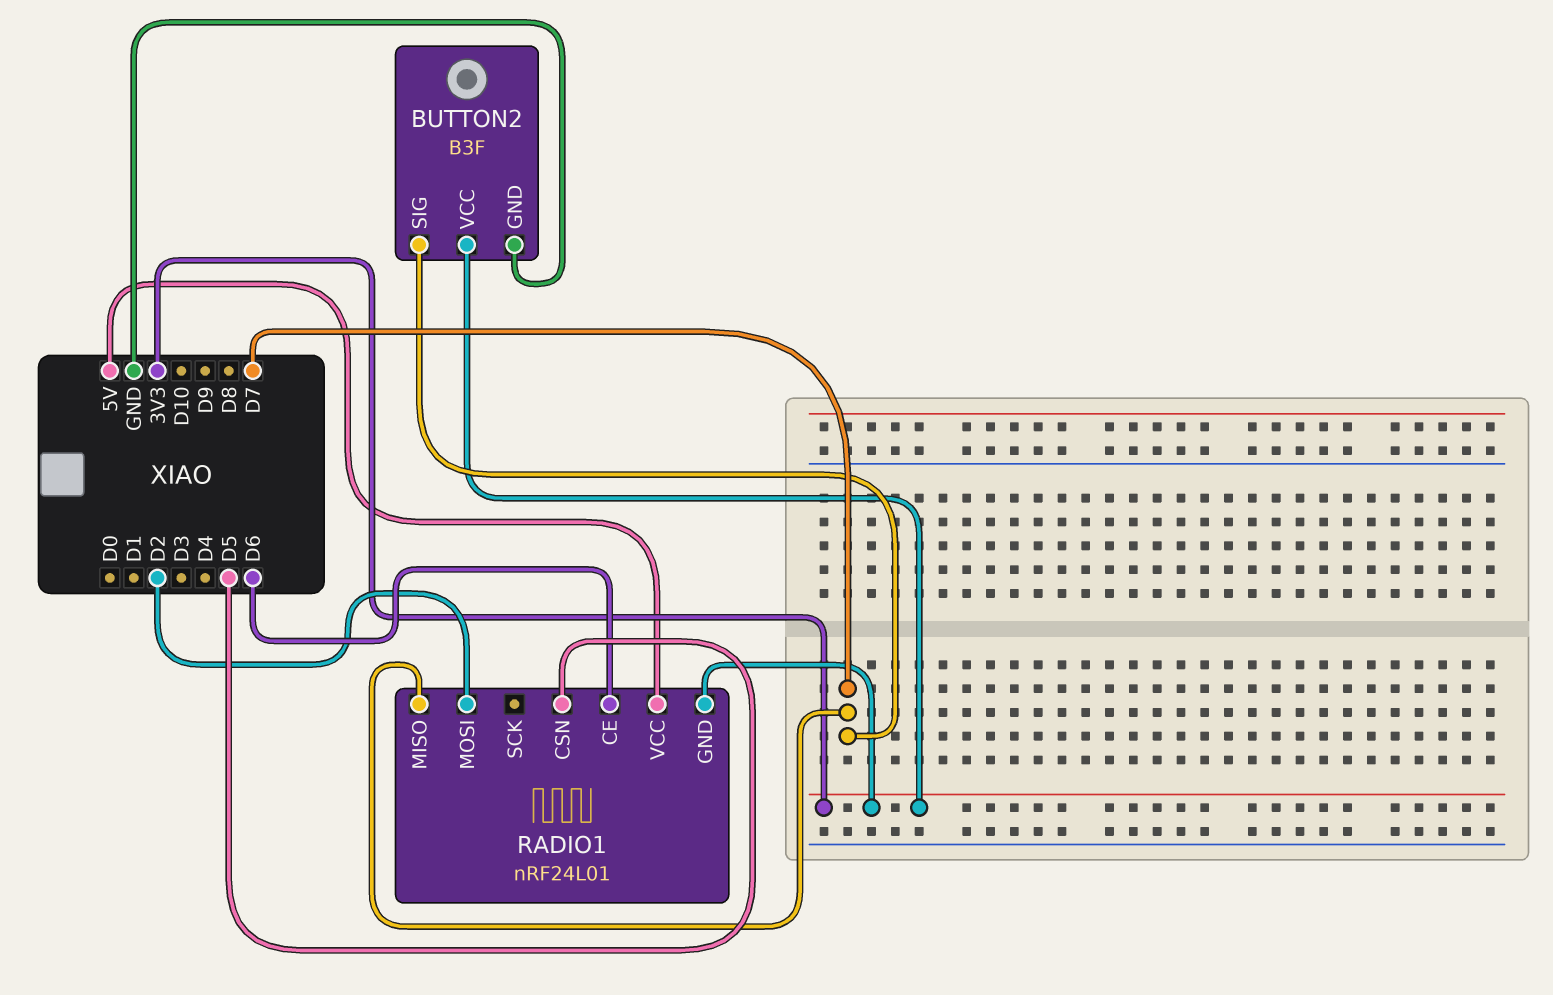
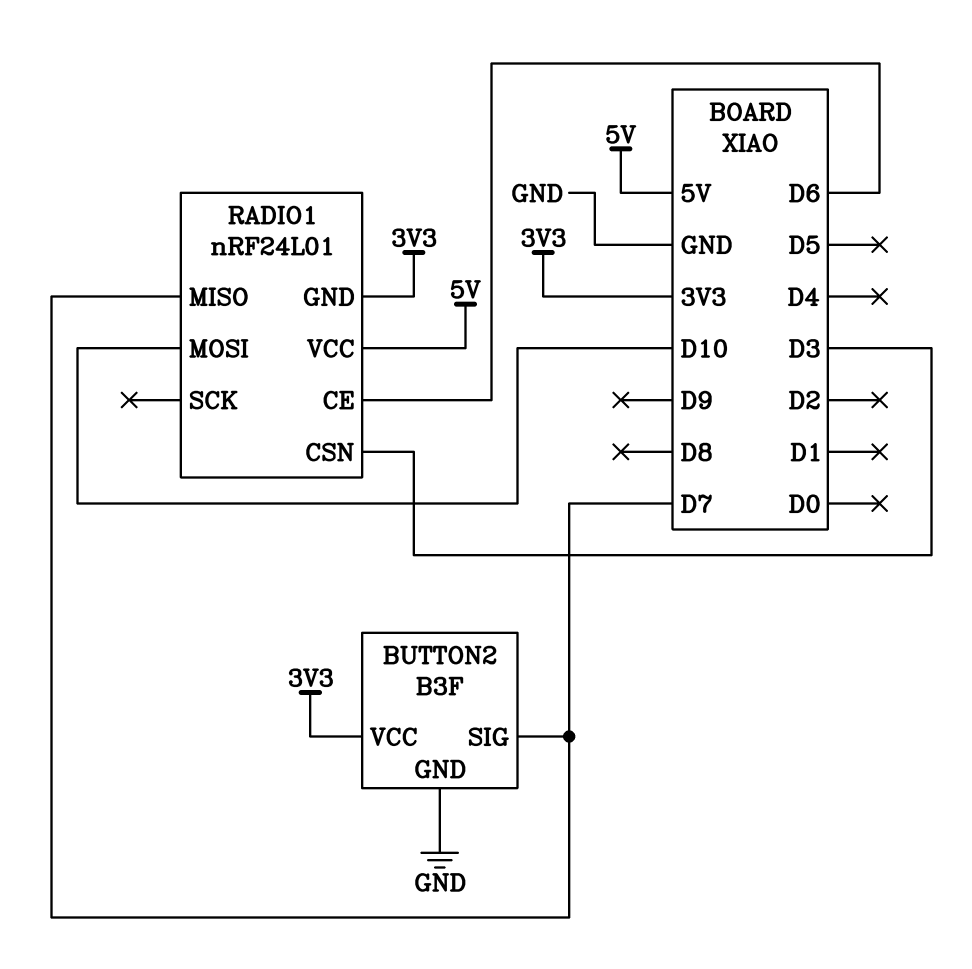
RADIO1 pin CSN: D5 -> D3
RADIO1 pin MOSI: D2 -> D10

